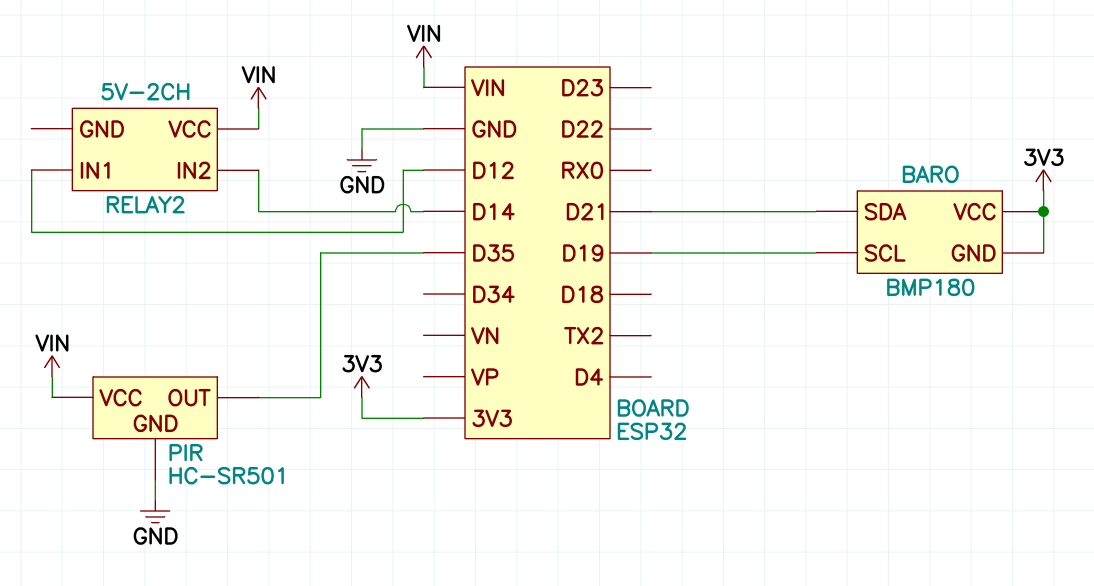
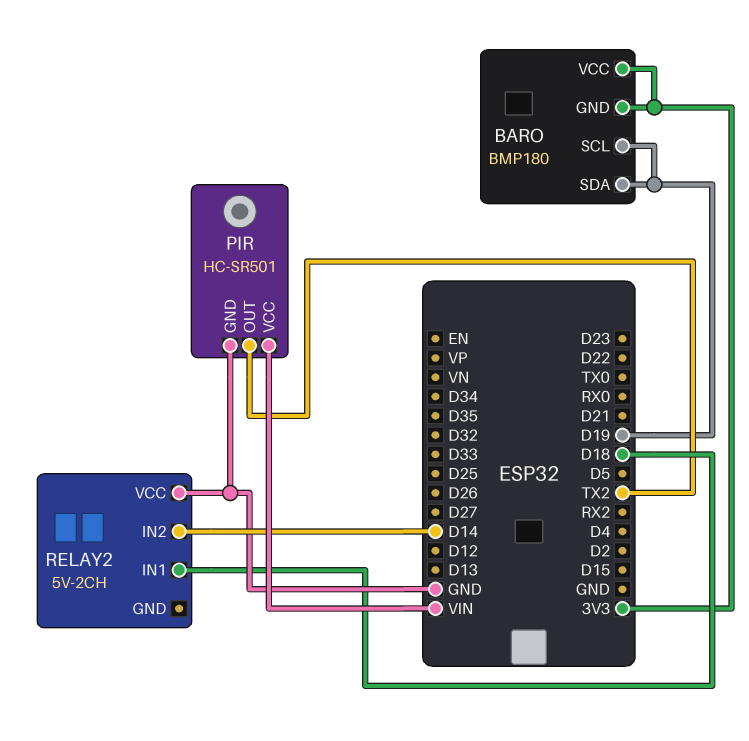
BARO pin SDA: D21 -> D19
PIR pin OUT: D35 -> TX2
RELAY2 pin IN1: D12 -> D18
RELAY2 pin VCC: VIN -> GND

